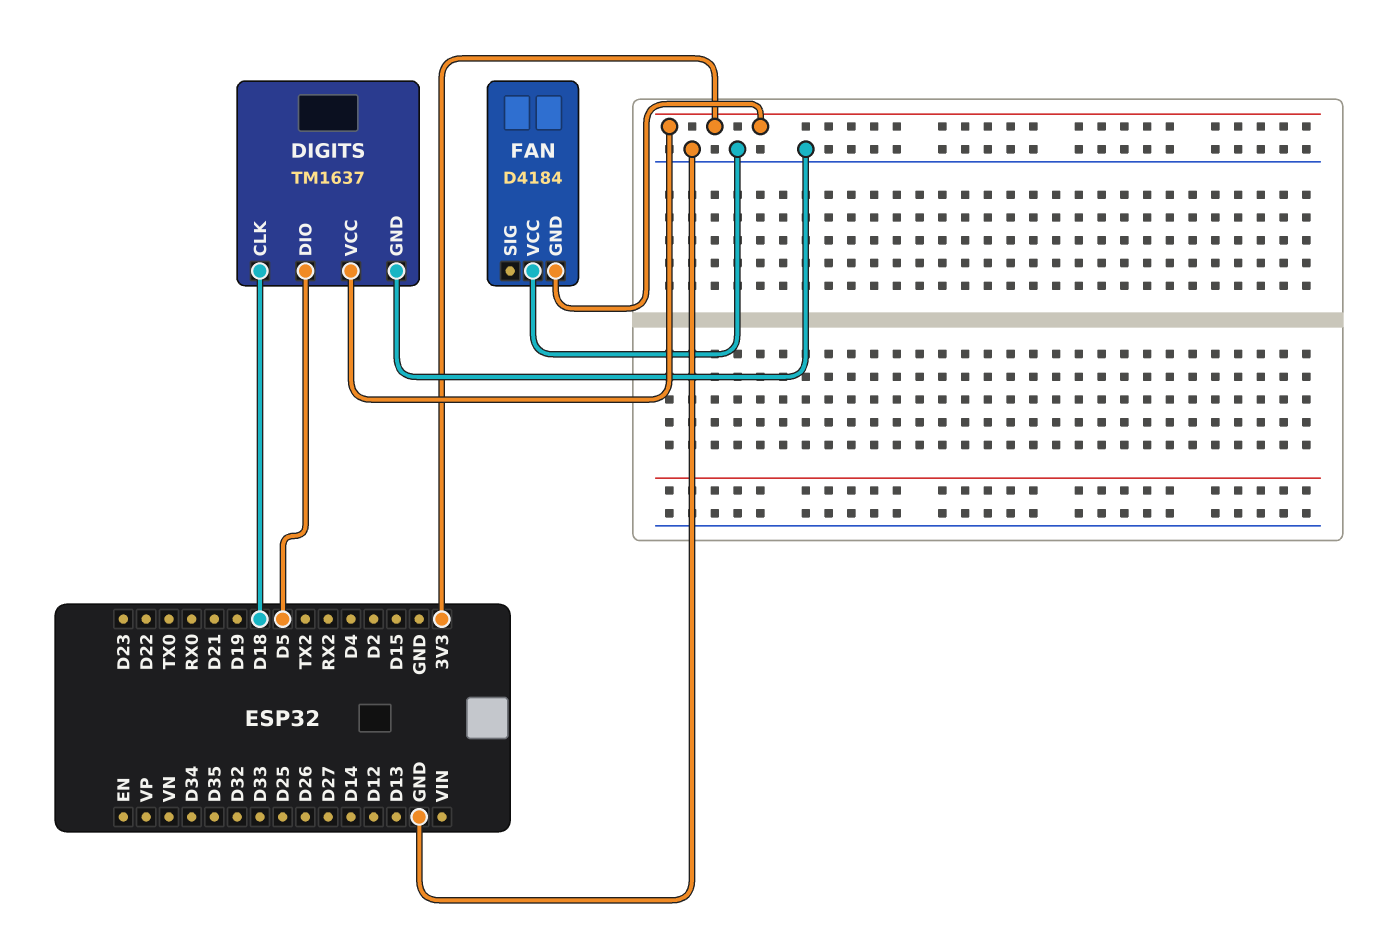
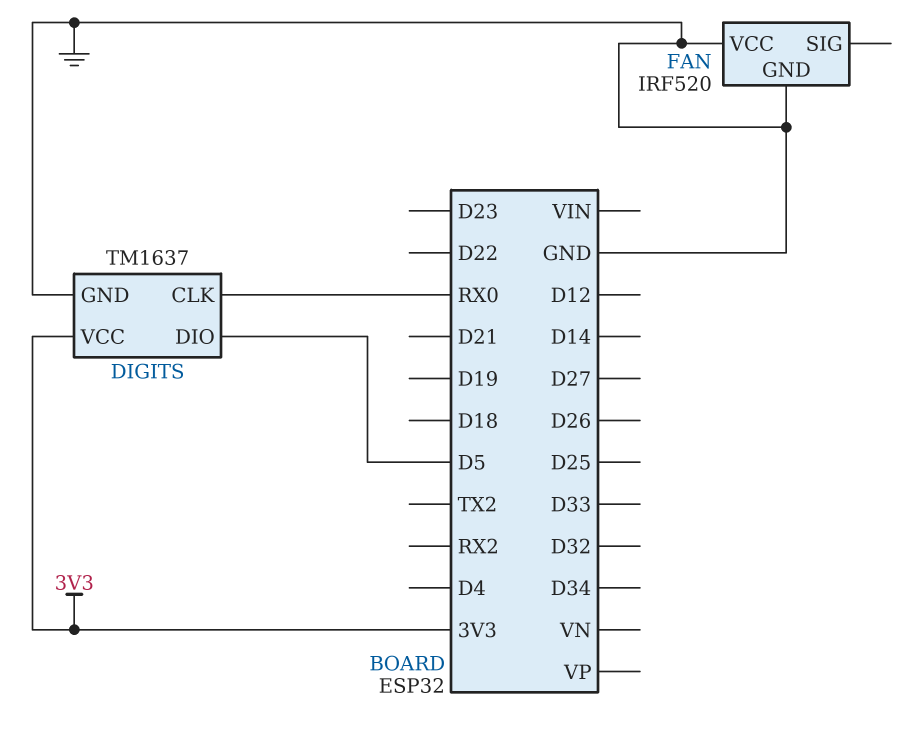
DIGITS pin CLK: D18 -> RX0
FAN: D4184 -> IRF520
FAN pin GND: 3V3 -> GND

